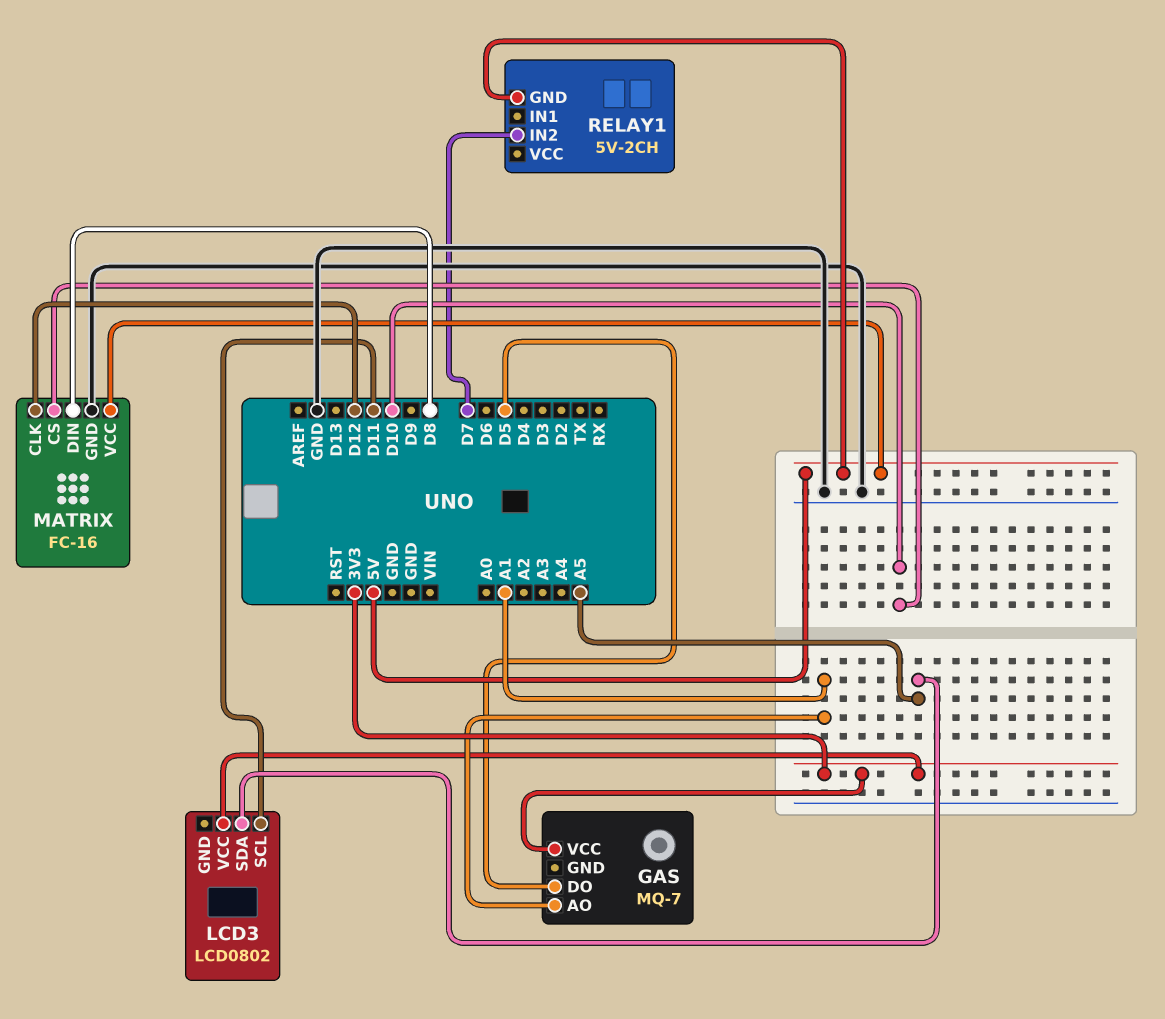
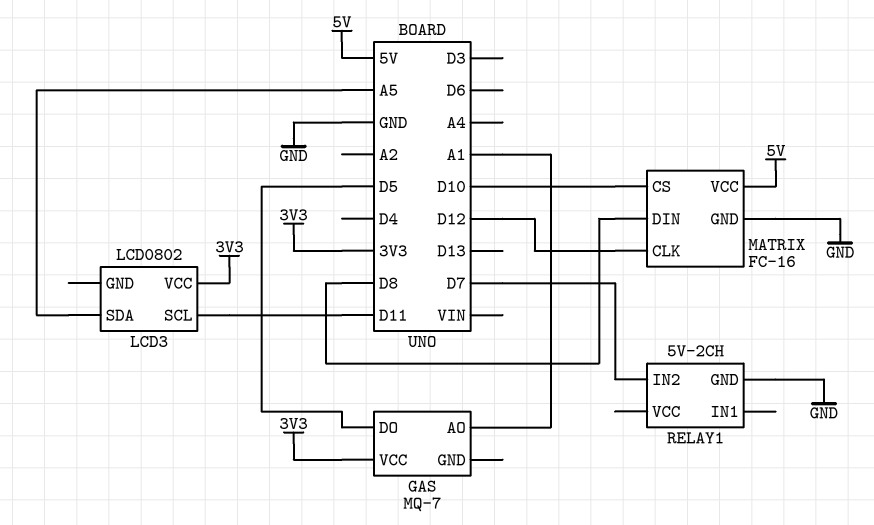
RELAY1 pin GND: 5V -> GND

